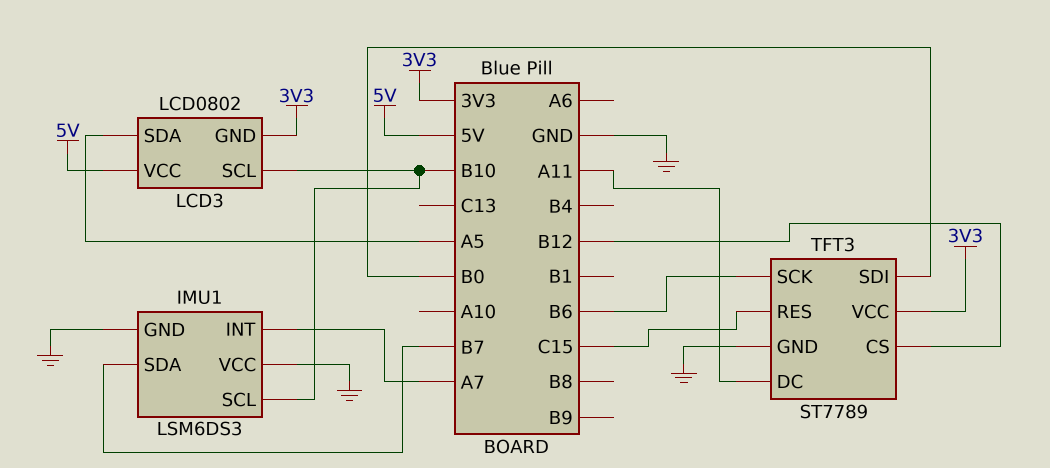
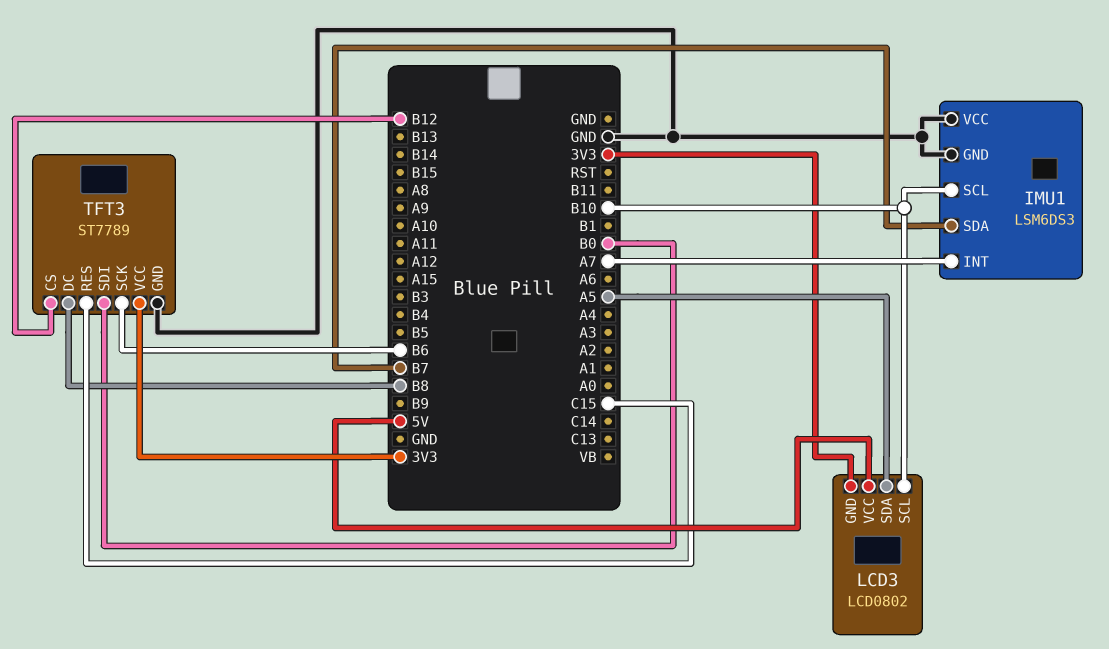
TFT3 pin DC: A11 -> B8

